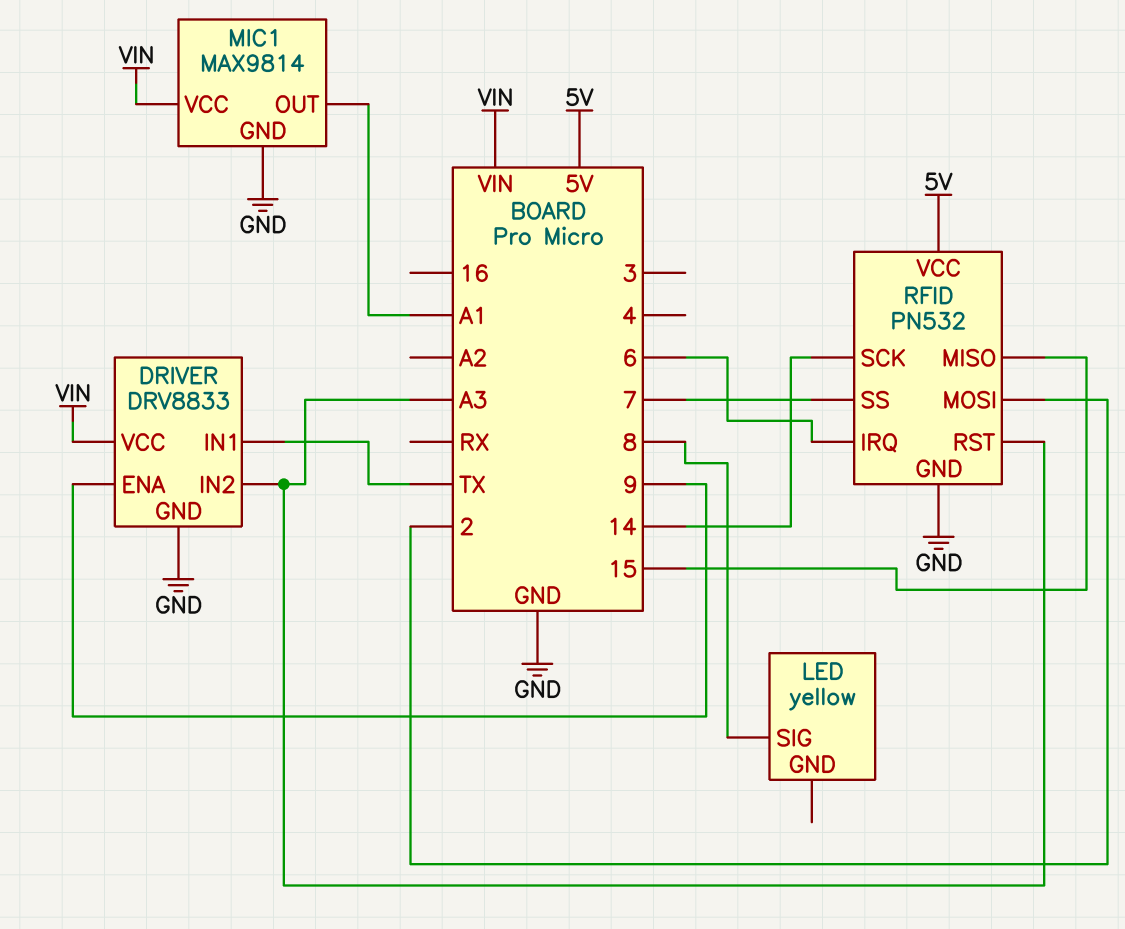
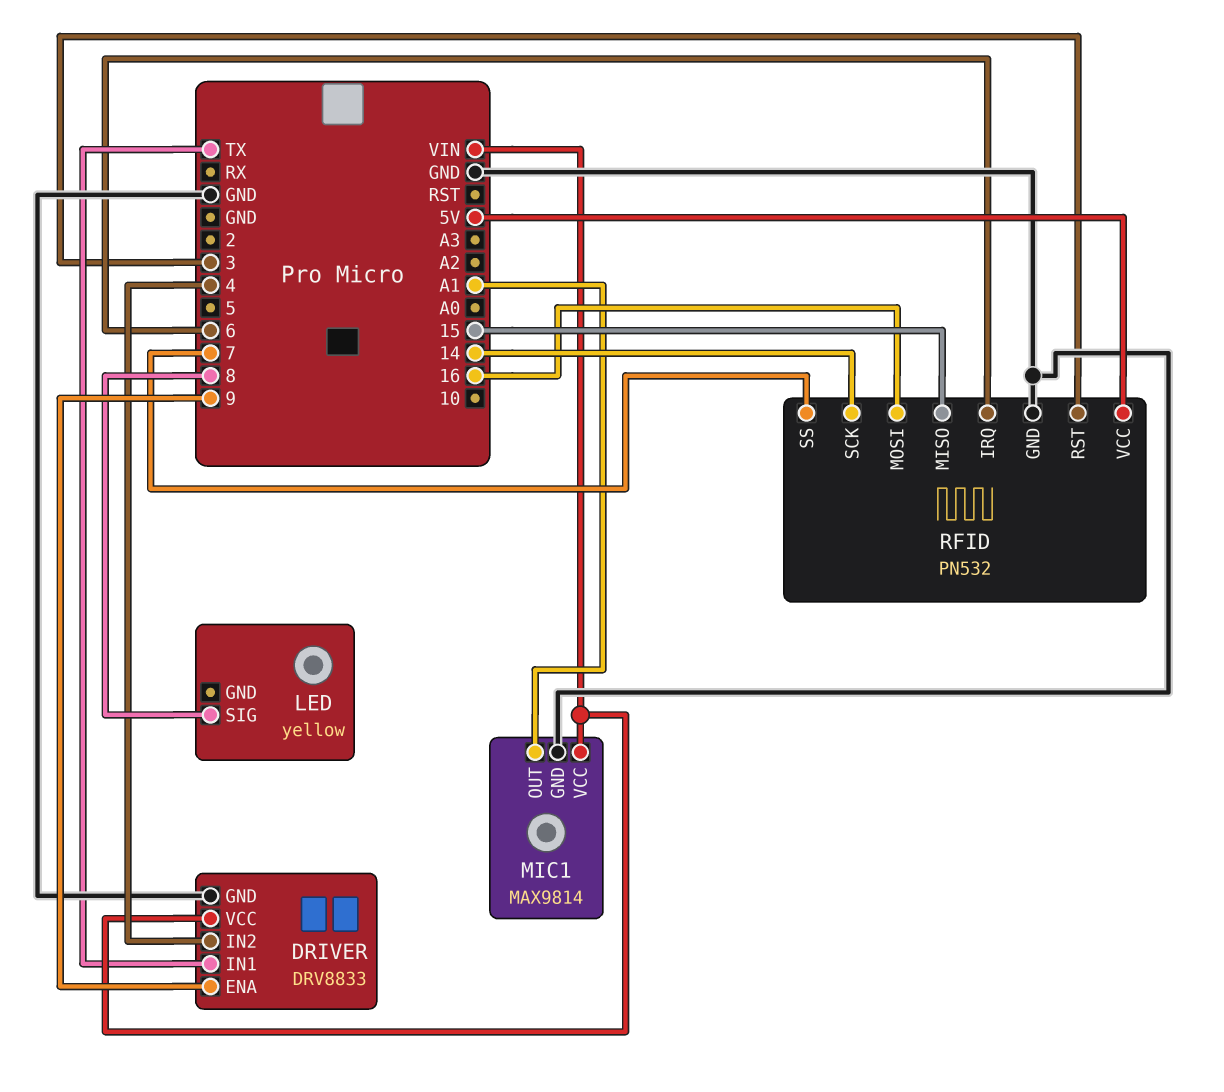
DRIVER pin IN2: A3 -> 4
RFID pin MOSI: 2 -> 16
RFID pin RST: A3 -> 3

